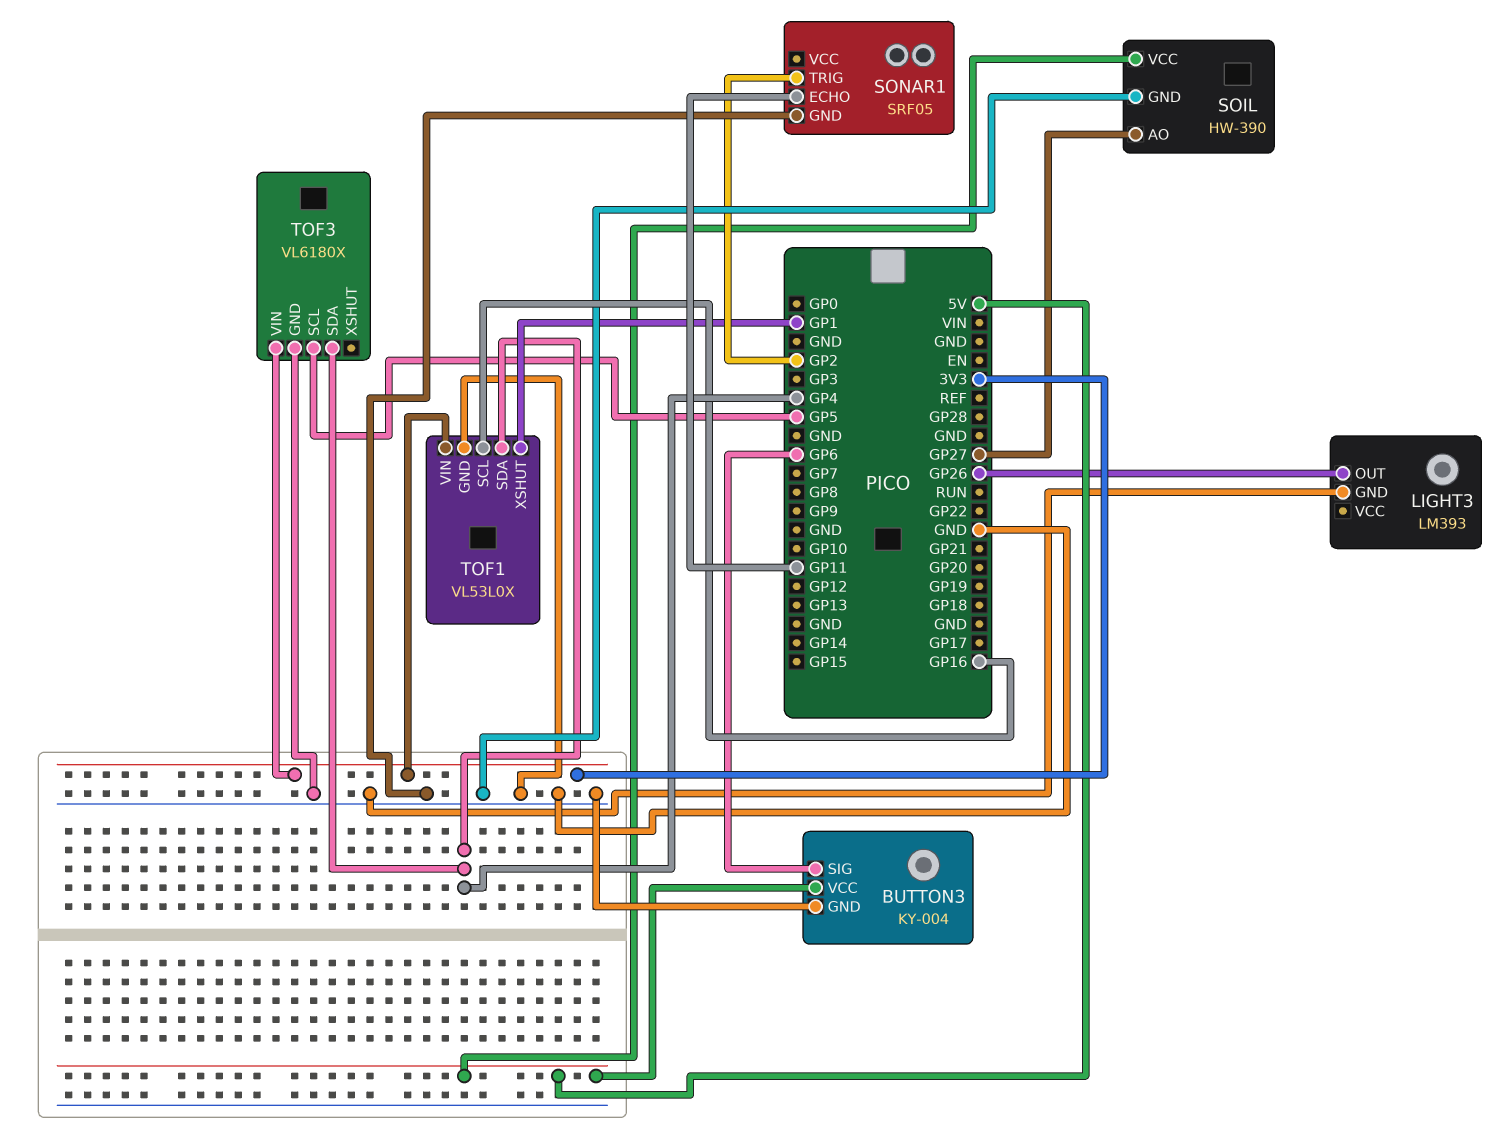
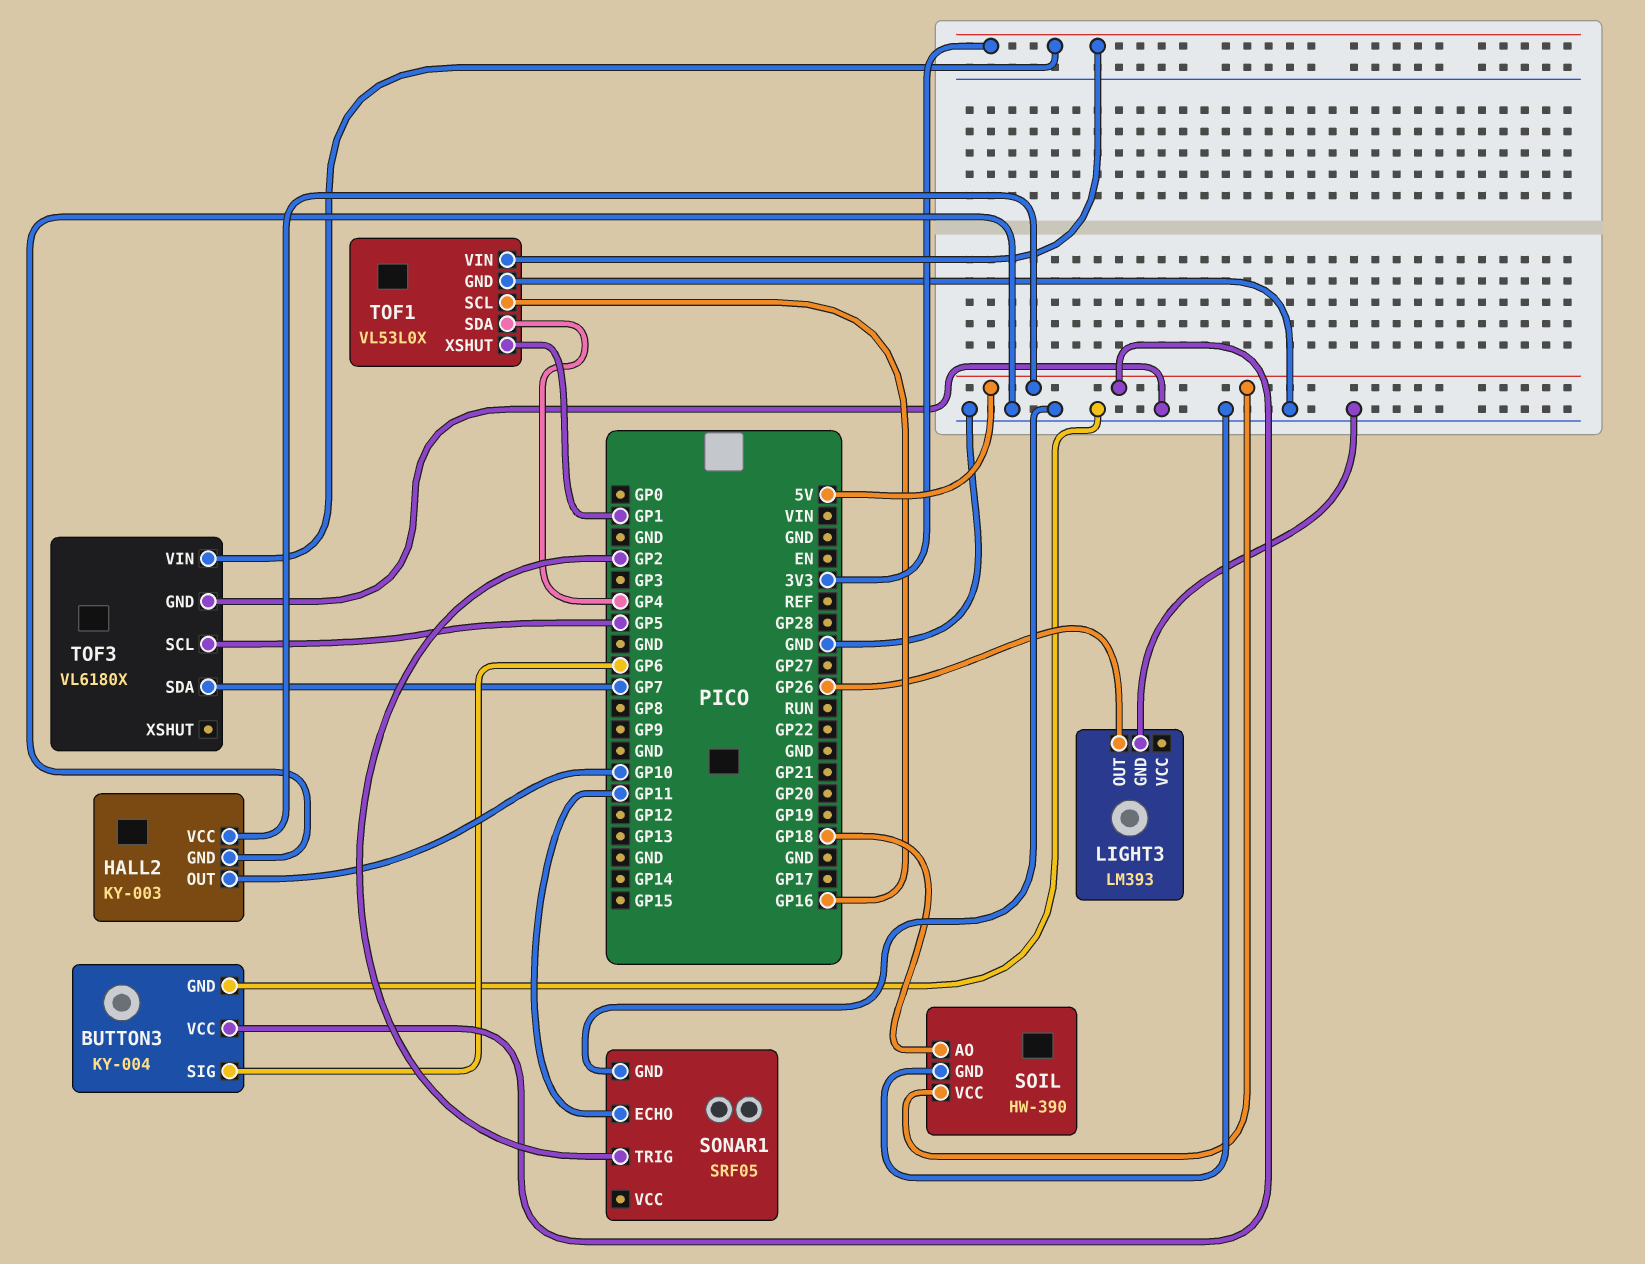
HALL2: none -> KY-003
HALL2 pin GND: none -> GND
HALL2 pin OUT: none -> GP10
HALL2 pin VCC: none -> 5V
SOIL pin AO: GP27 -> GP18
TOF3 pin SDA: GP4 -> GP7

